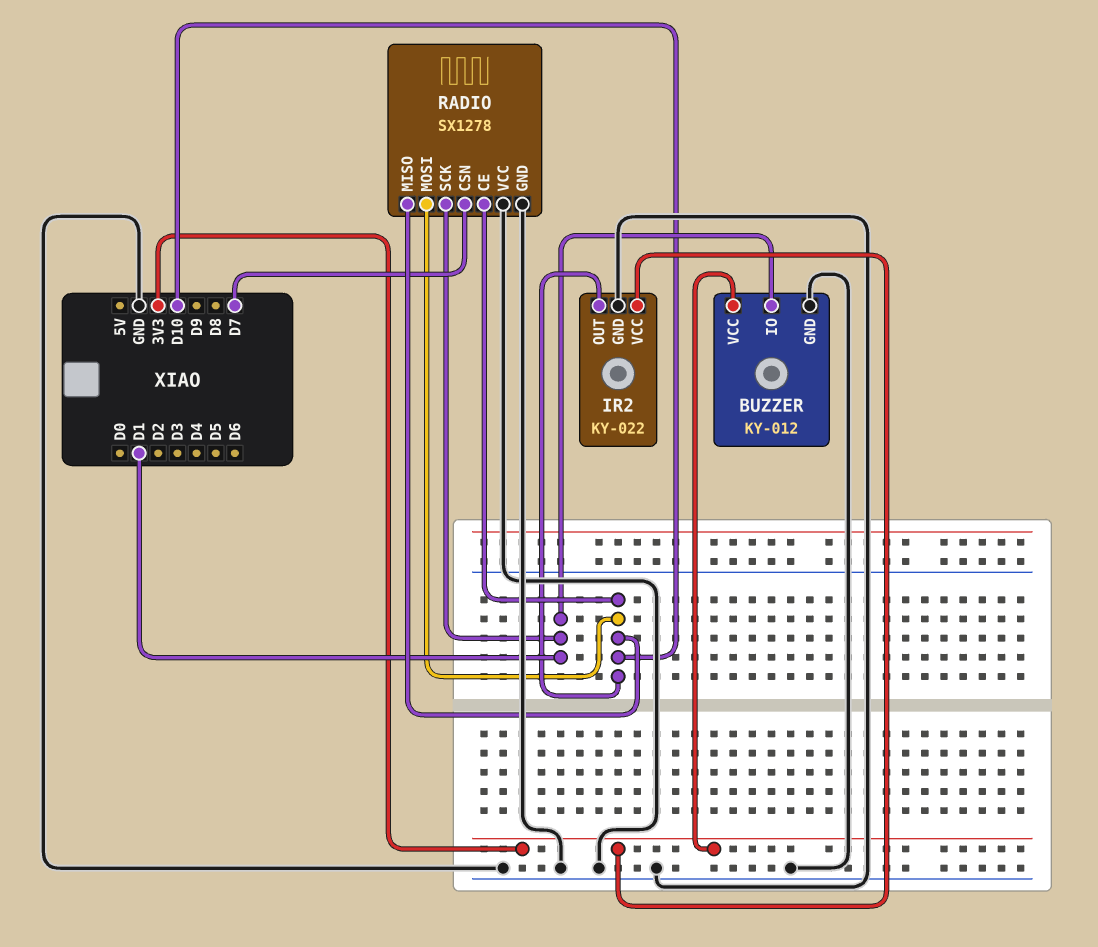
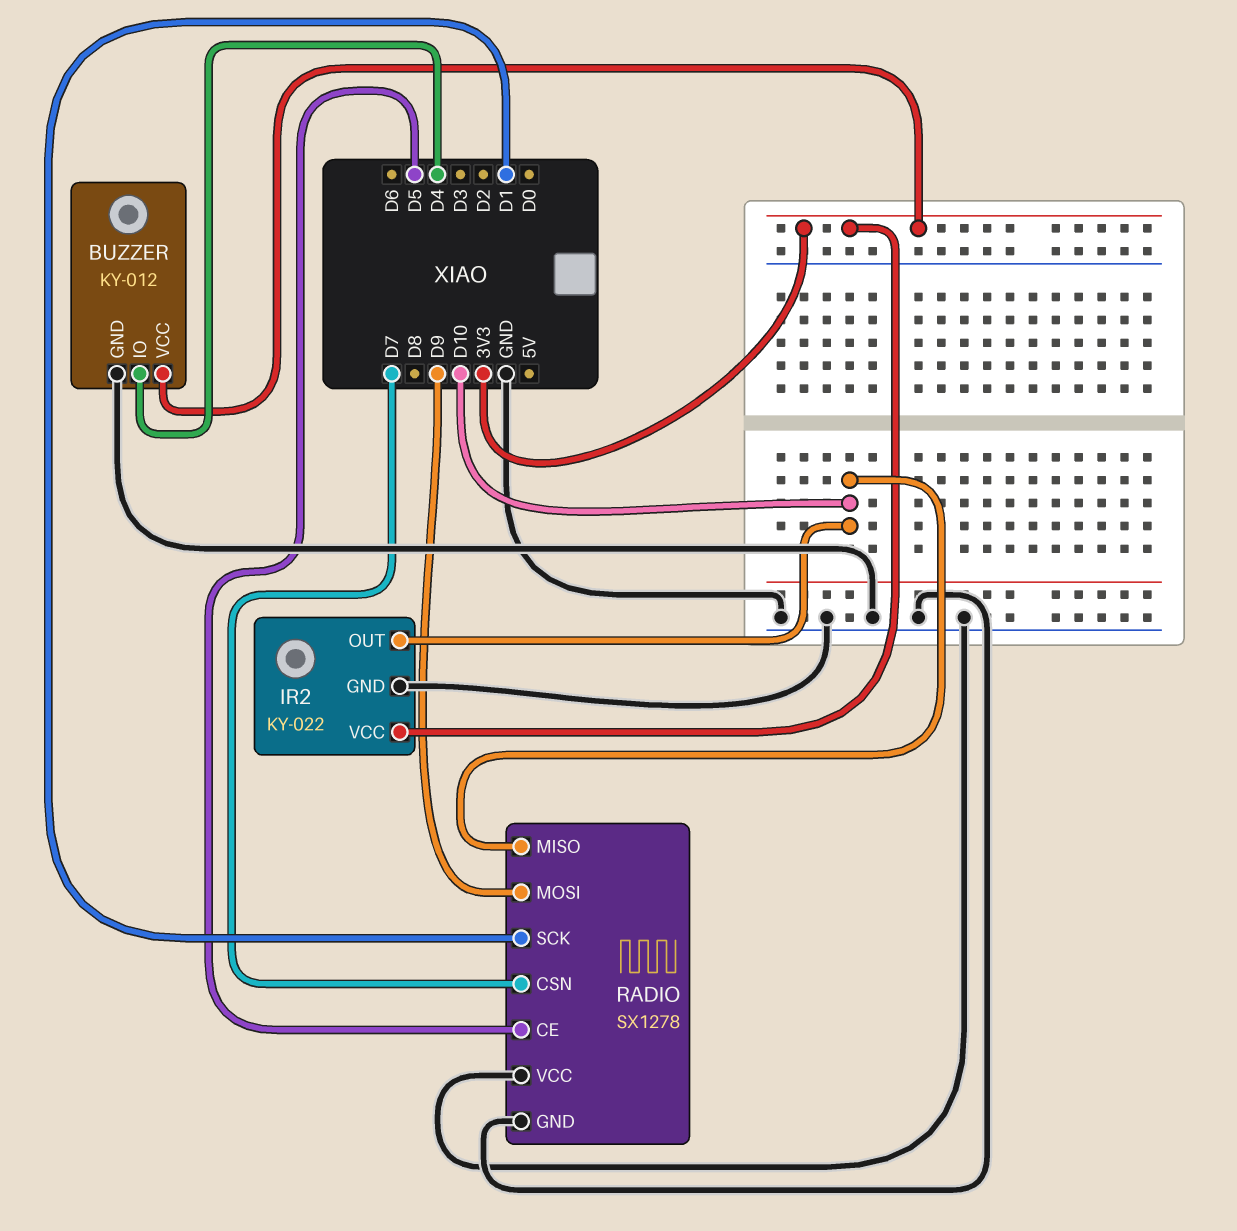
BUZZER pin IO: D1 -> D4
RADIO pin CE: D10 -> D5
RADIO pin MOSI: D10 -> D9

